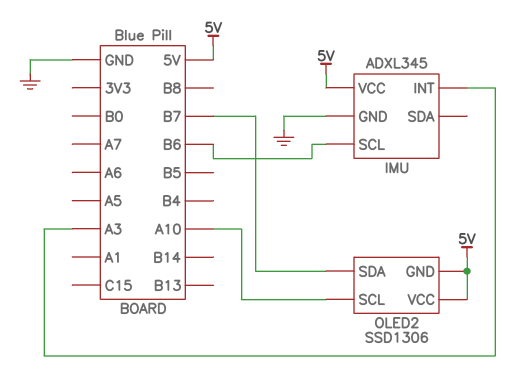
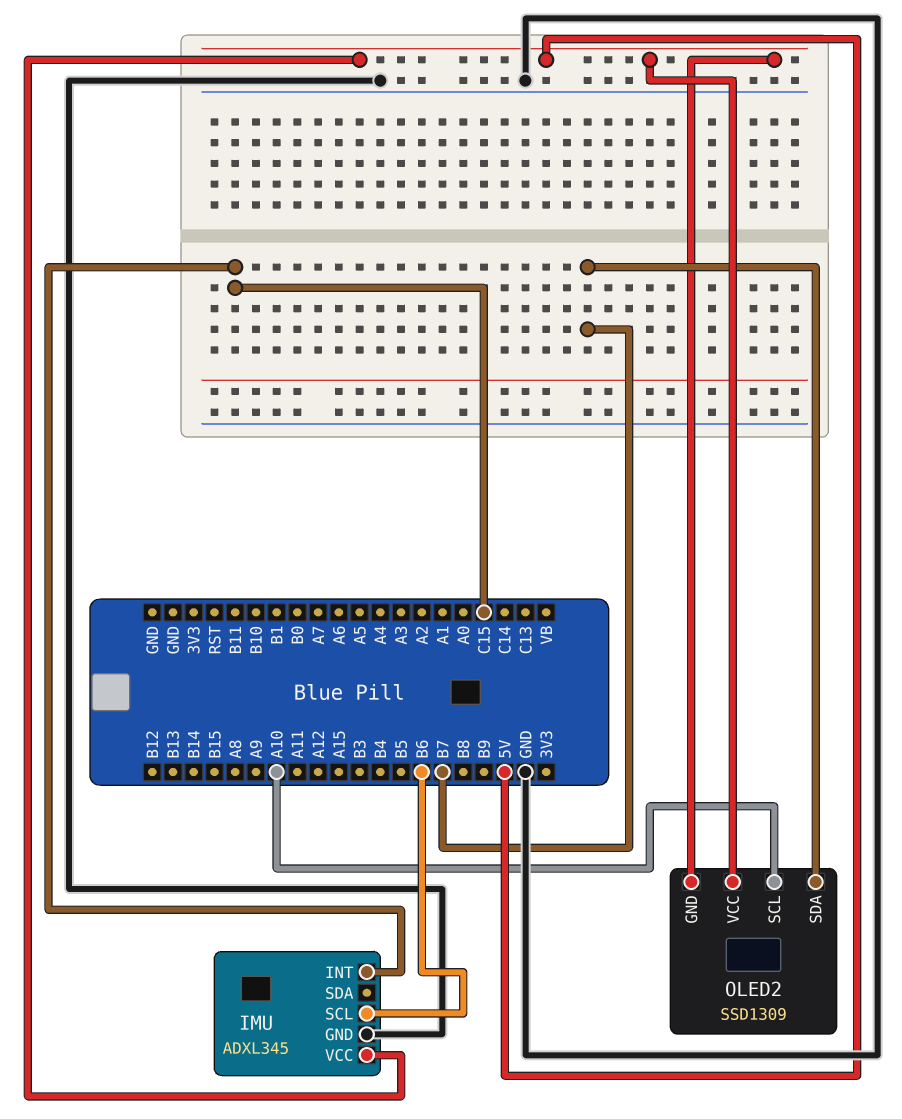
IMU pin INT: A3 -> C15
OLED2: SSD1306 -> SSD1309

